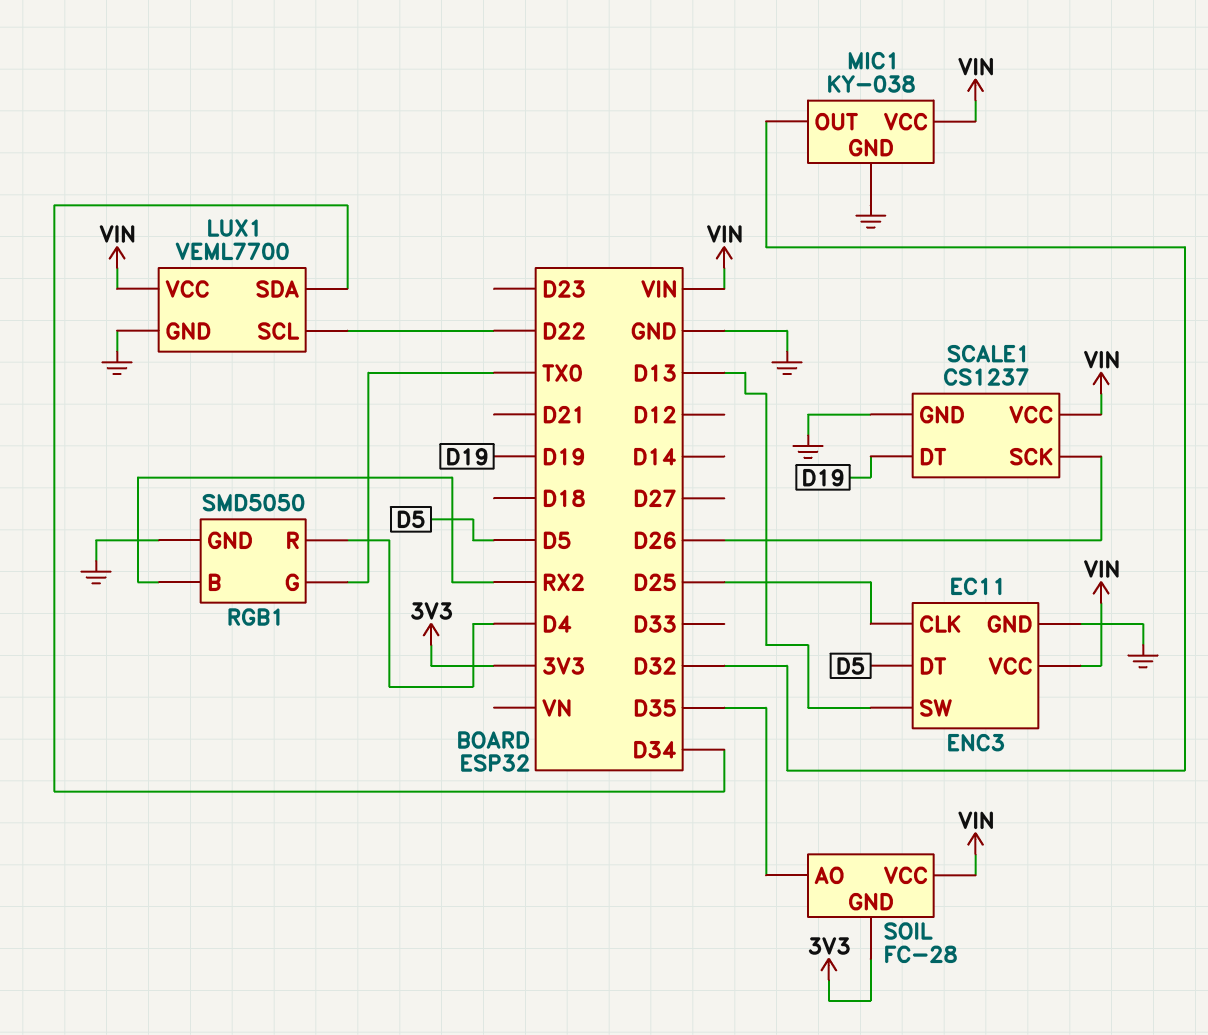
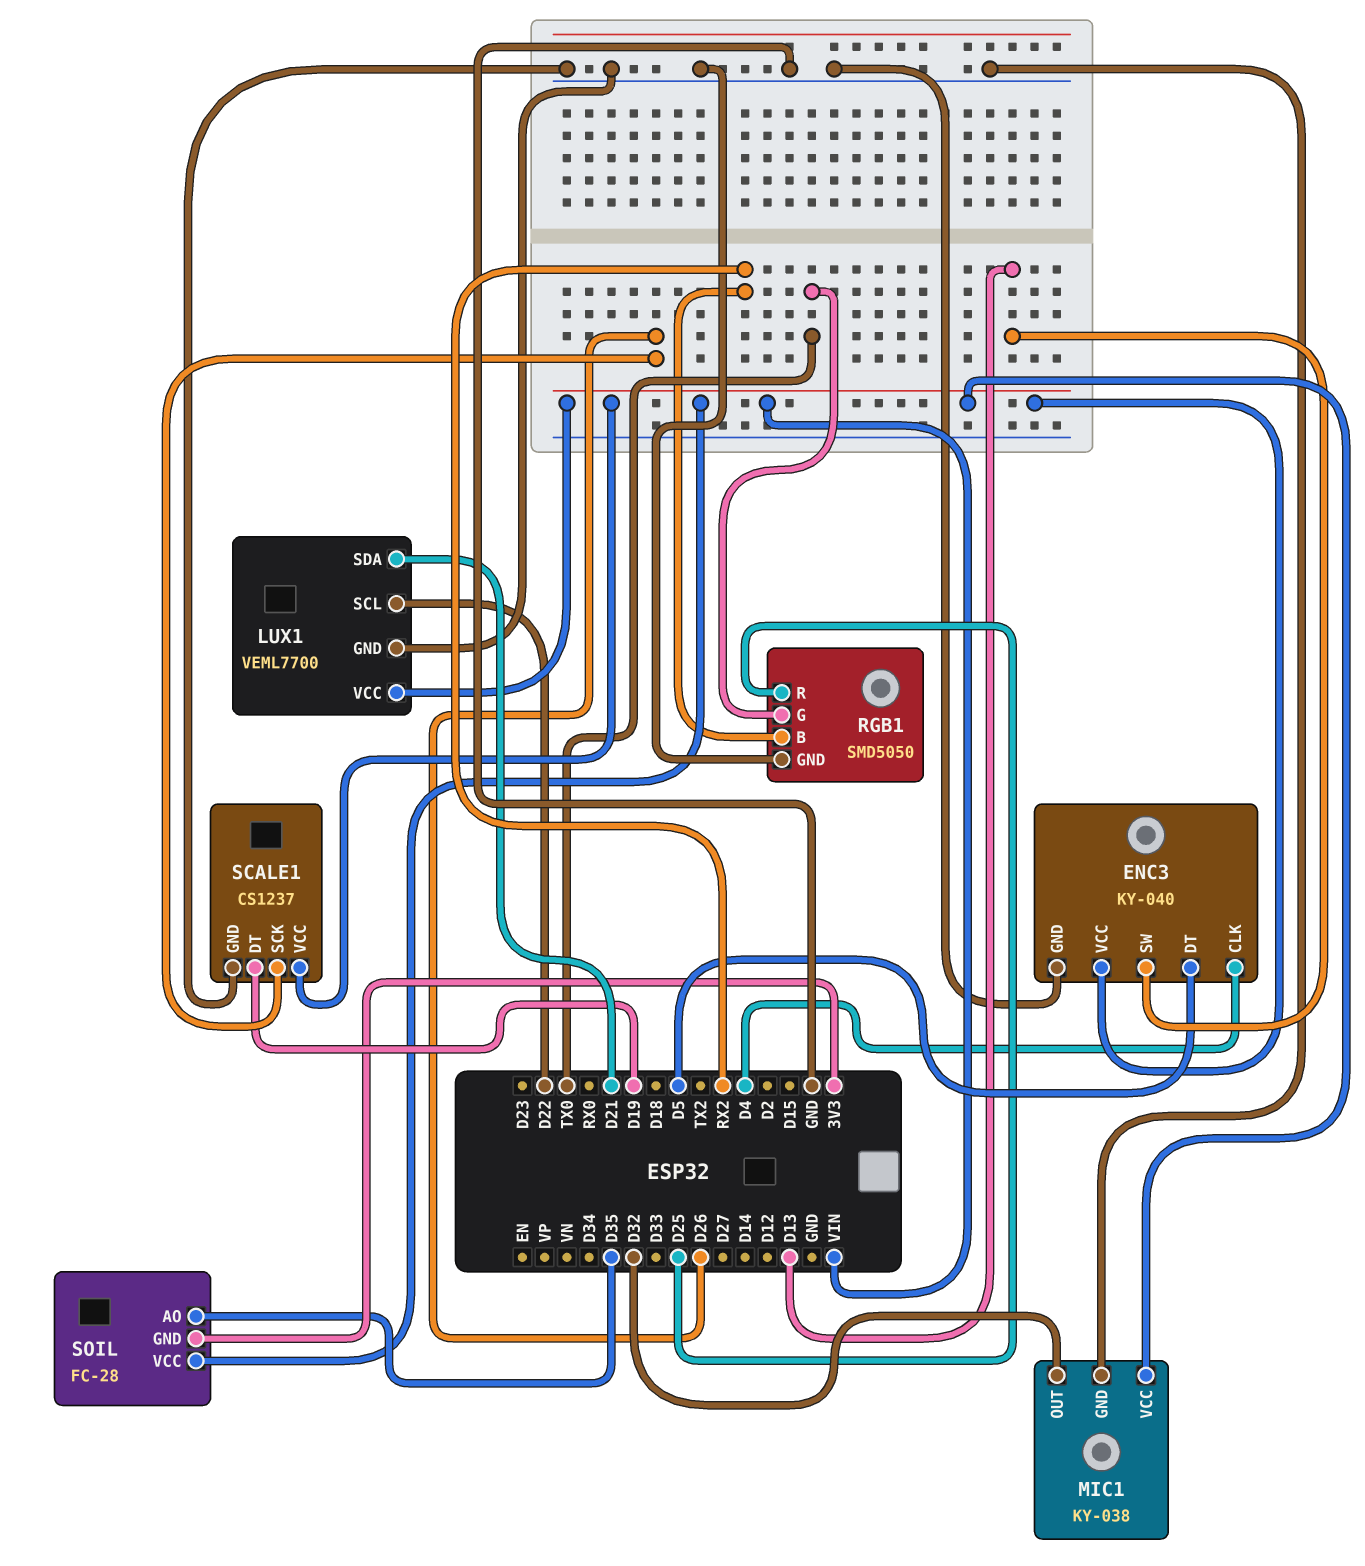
ENC3: EC11 -> KY-040
ENC3 pin CLK: D25 -> D4
LUX1 pin SDA: D34 -> D21
RGB1 pin R: D4 -> D25

